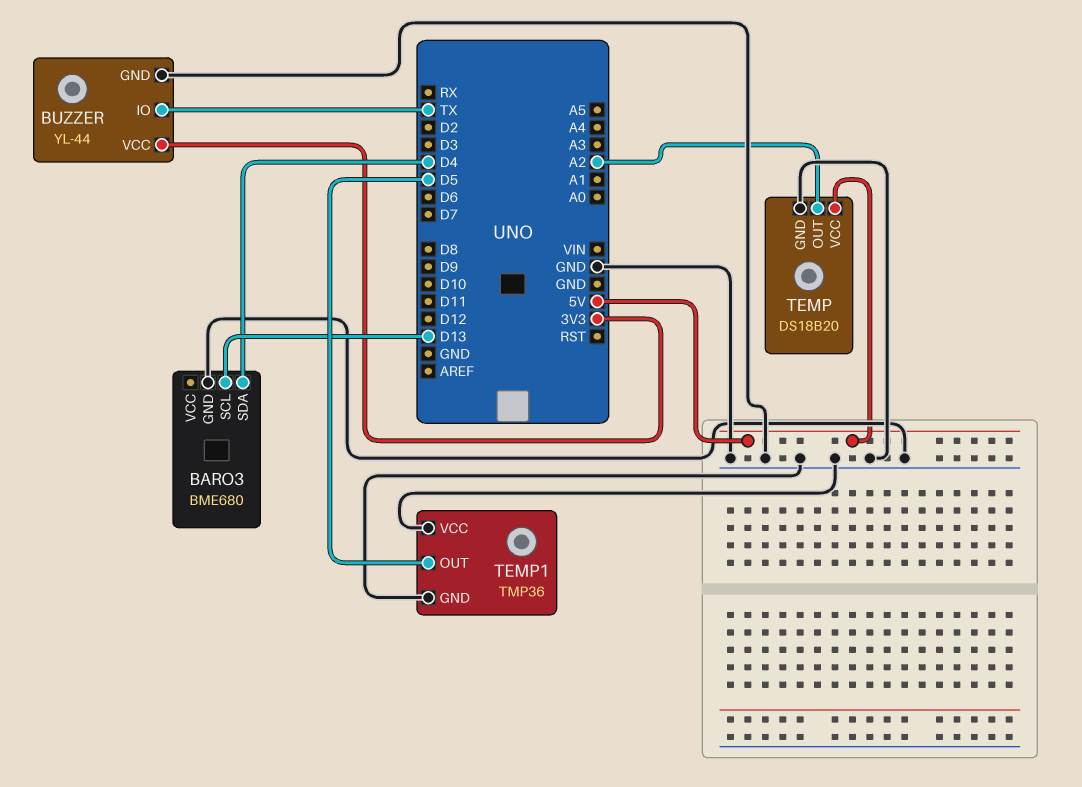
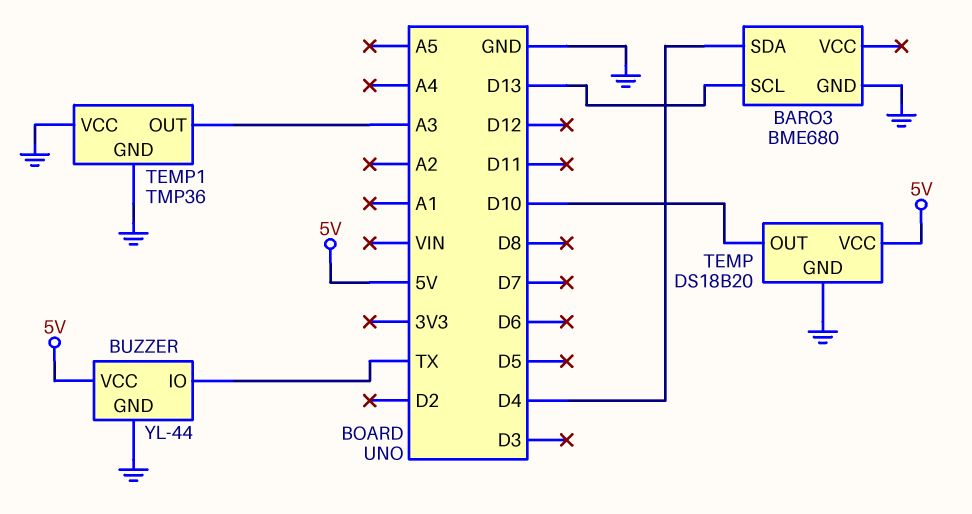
BUZZER pin VCC: 3V3 -> 5V
TEMP pin OUT: A2 -> D10
TEMP1 pin OUT: D5 -> A3

